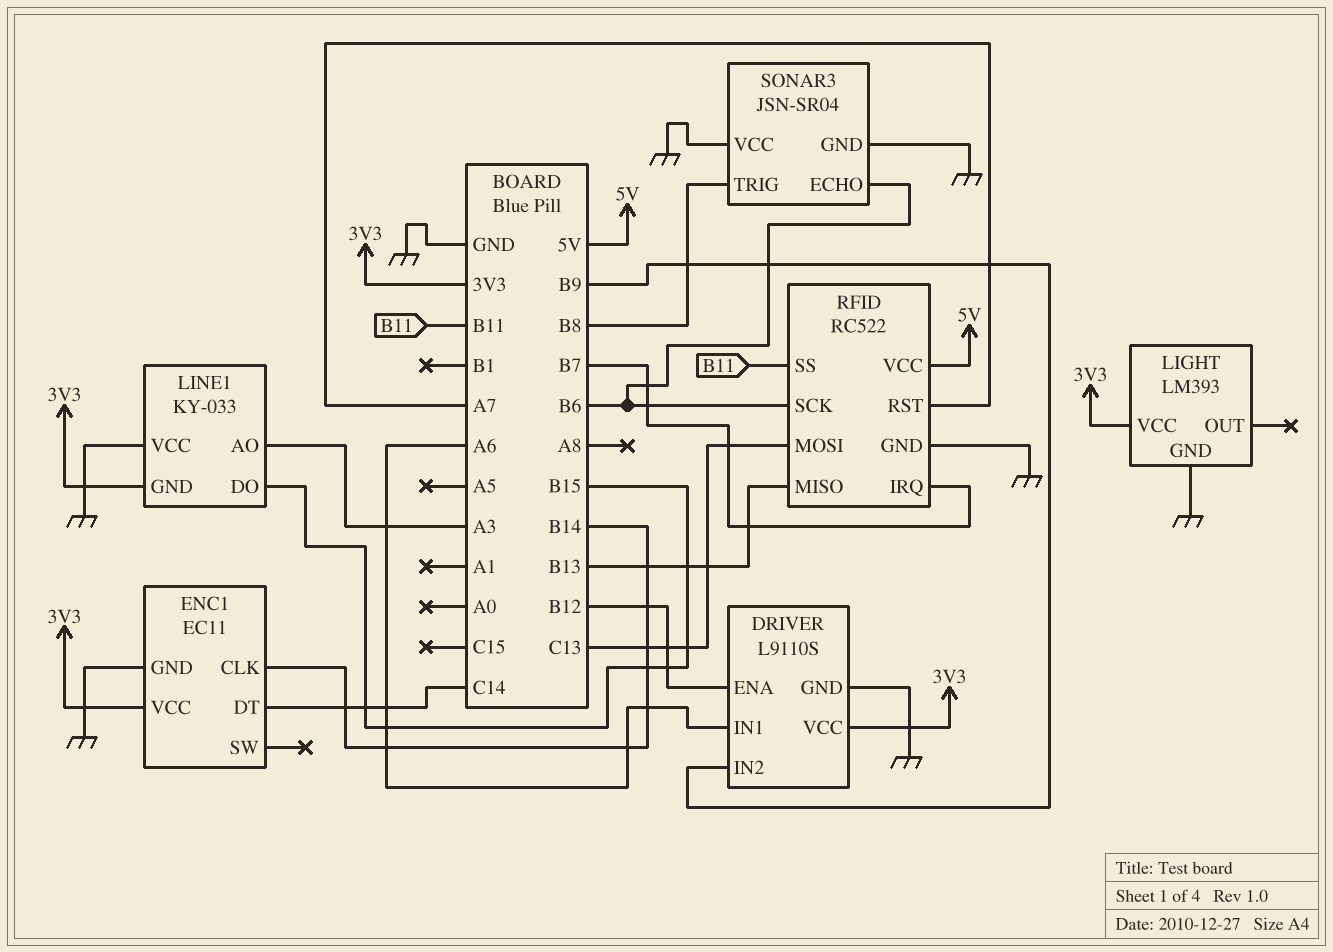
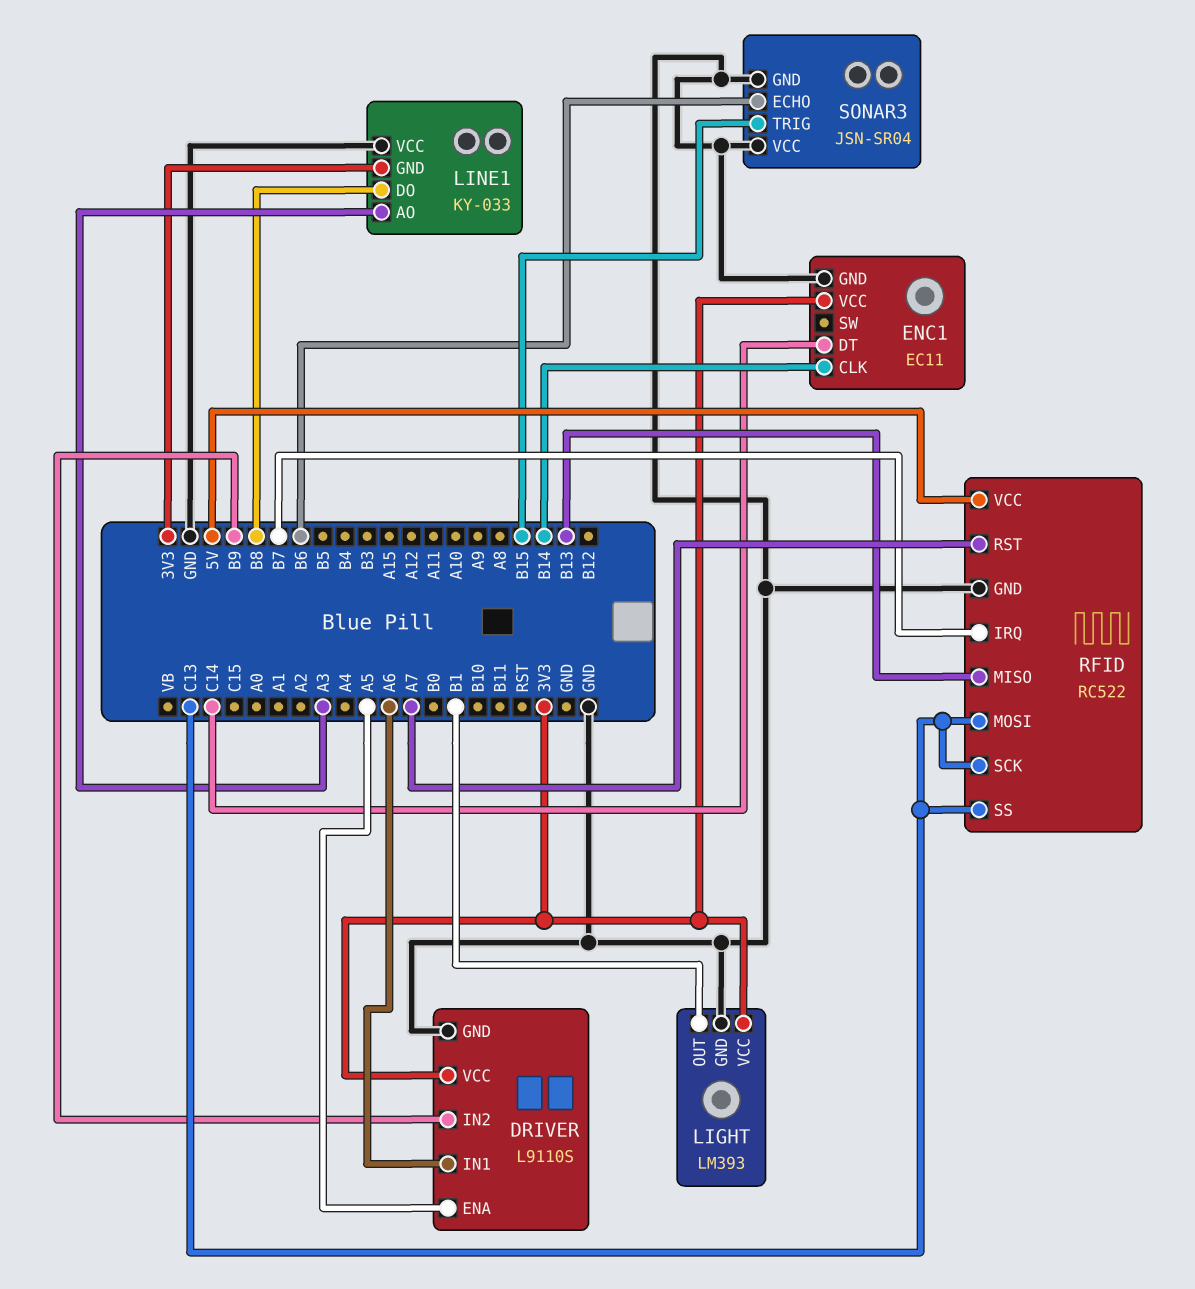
DRIVER pin ENA: B12 -> A5
LIGHT pin OUT: none -> B1
LINE1 pin DO: B15 -> B8
RFID pin SCK: B6 -> C13
RFID pin SS: B11 -> C13
SONAR3 pin TRIG: B8 -> B15

